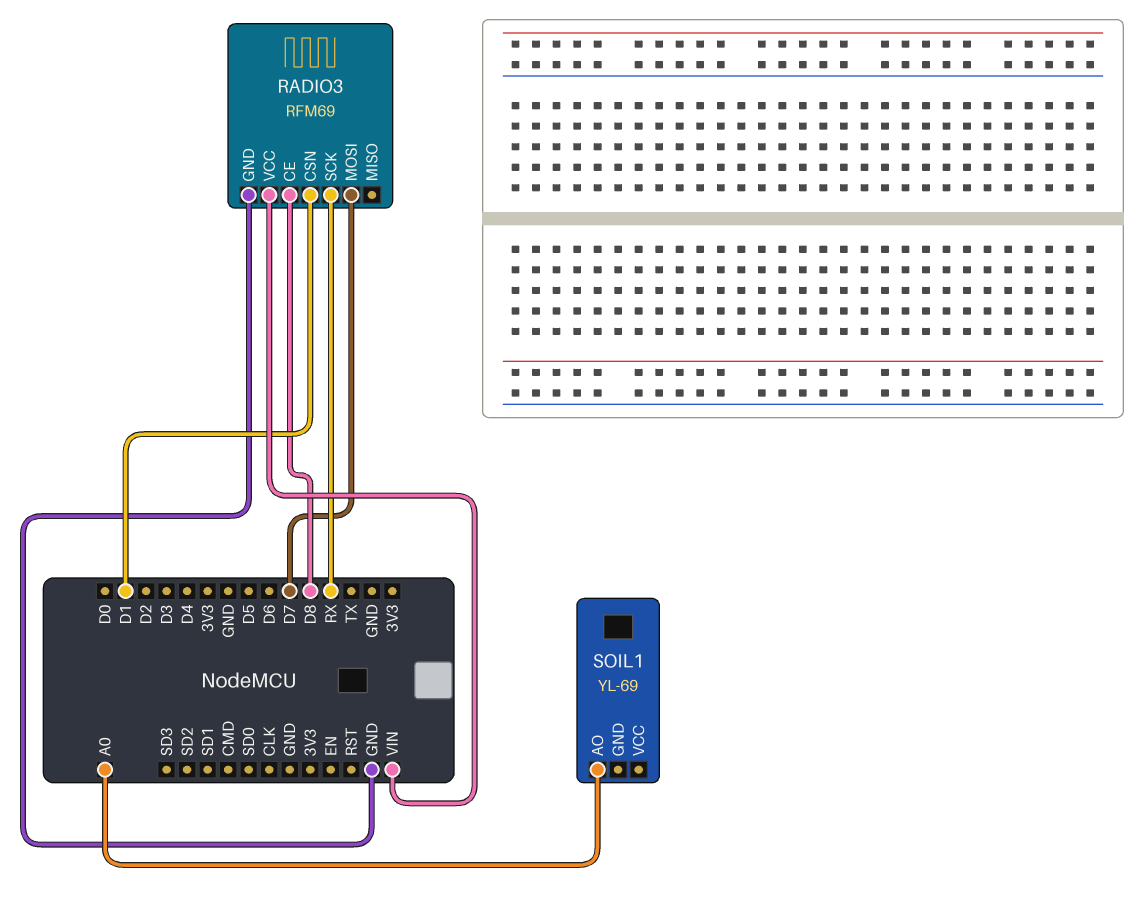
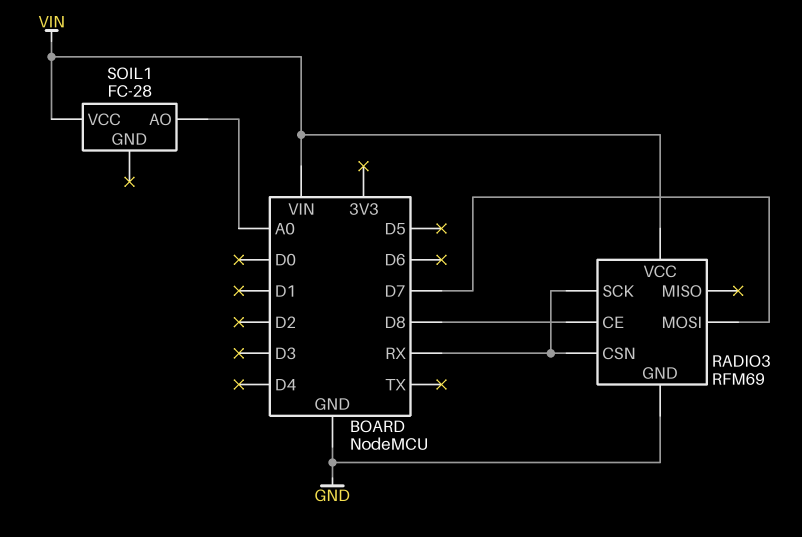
RADIO3 pin CSN: D1 -> RX
SOIL1: YL-69 -> FC-28
SOIL1 pin VCC: none -> VIN

